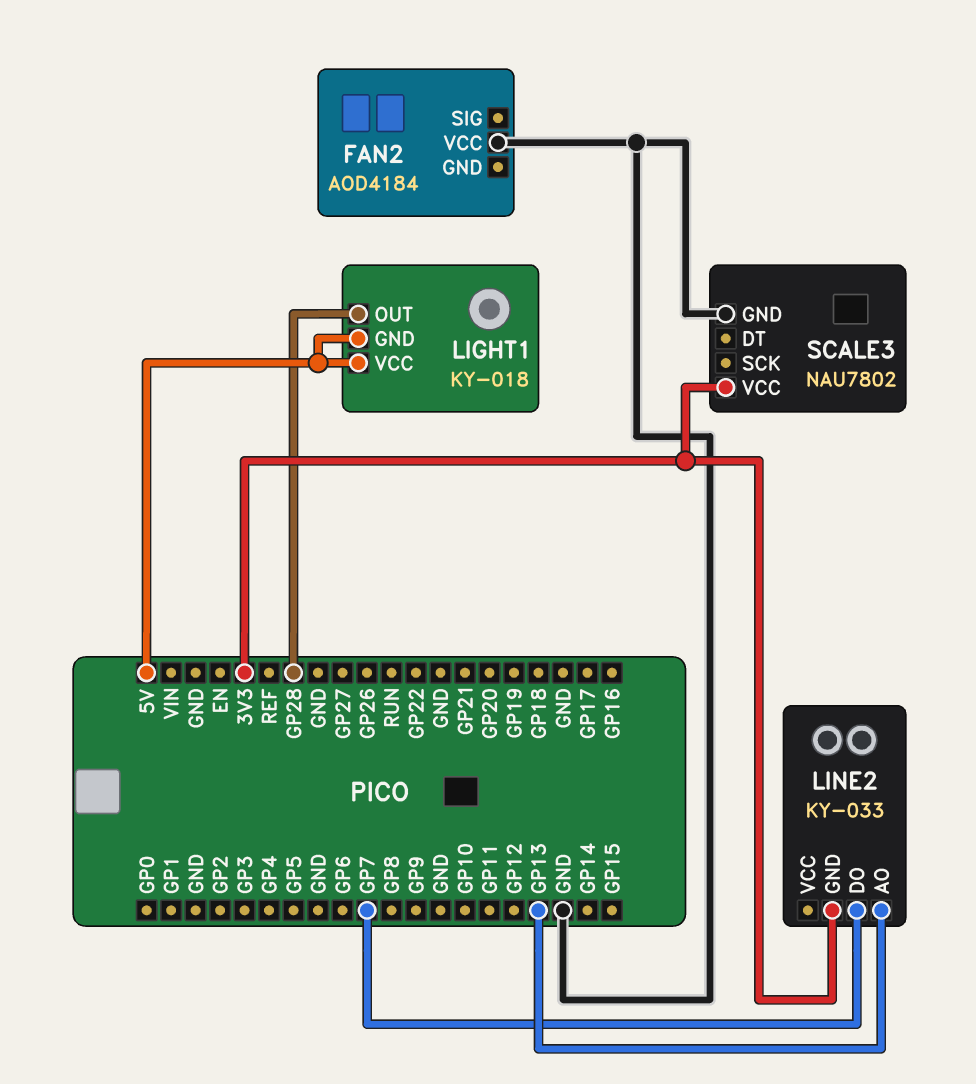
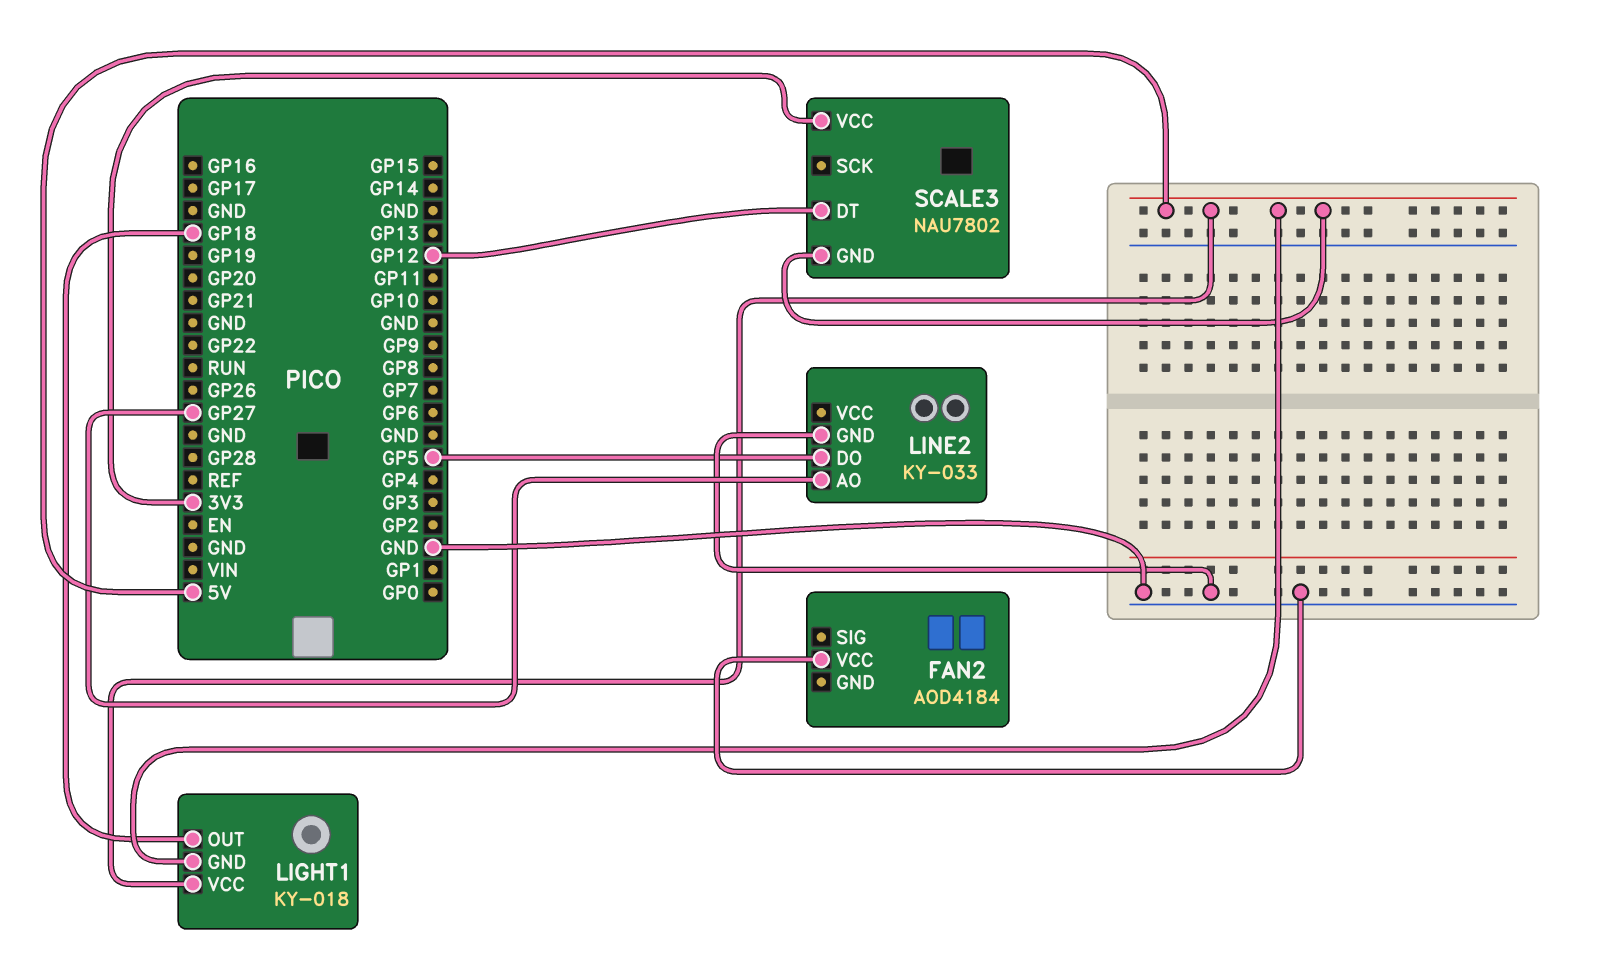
LIGHT1 pin OUT: GP28 -> GP18
LINE2 pin AO: GP13 -> GP27
LINE2 pin DO: GP7 -> GP5
LINE2 pin GND: 3V3 -> GND
SCALE3 pin DT: none -> GP12
SCALE3 pin GND: GND -> 5V

